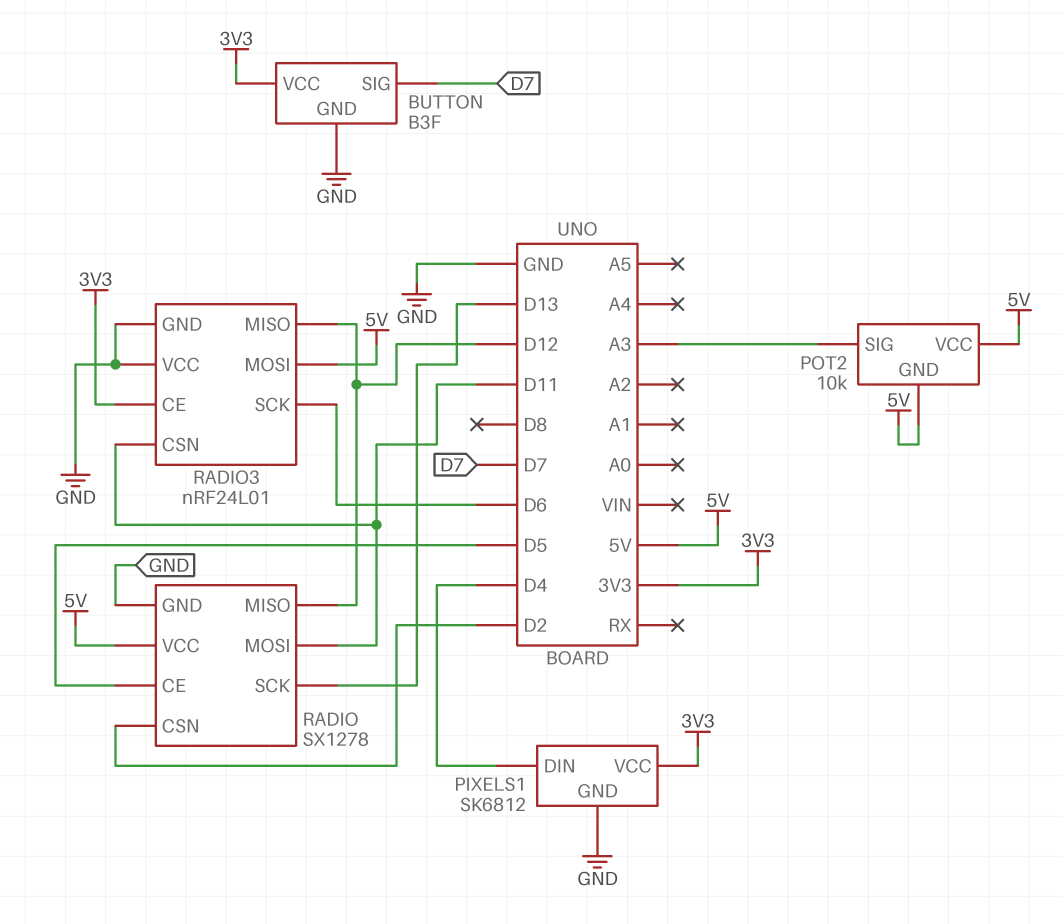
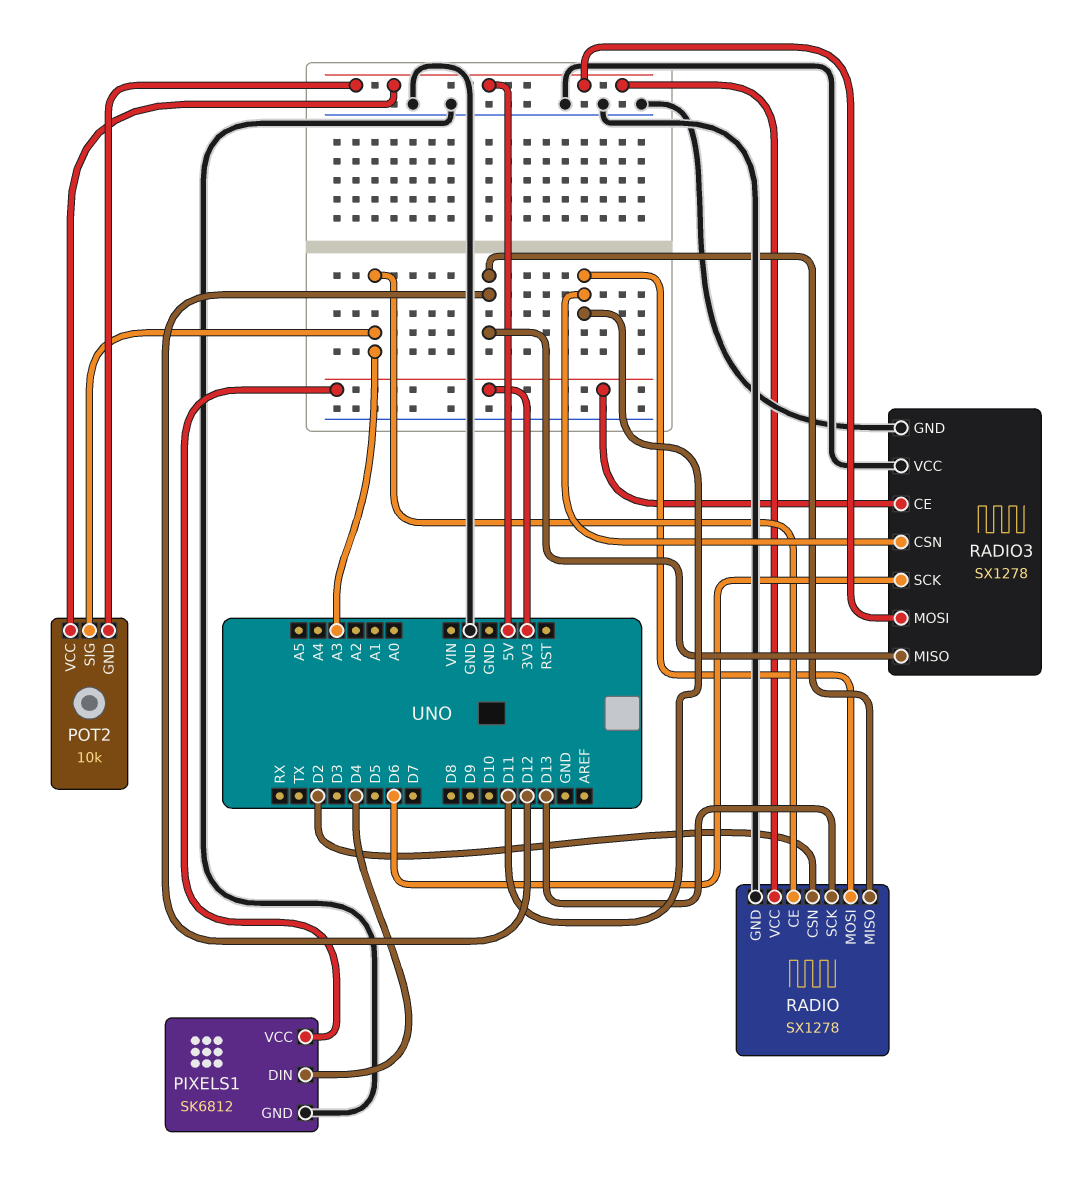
BUTTON: B3F -> none
BUTTON pin GND: GND -> none
BUTTON pin SIG: D7 -> none
BUTTON pin VCC: 3V3 -> none
RADIO pin CE: D5 -> A3
RADIO3: nRF24L01 -> SX1278

